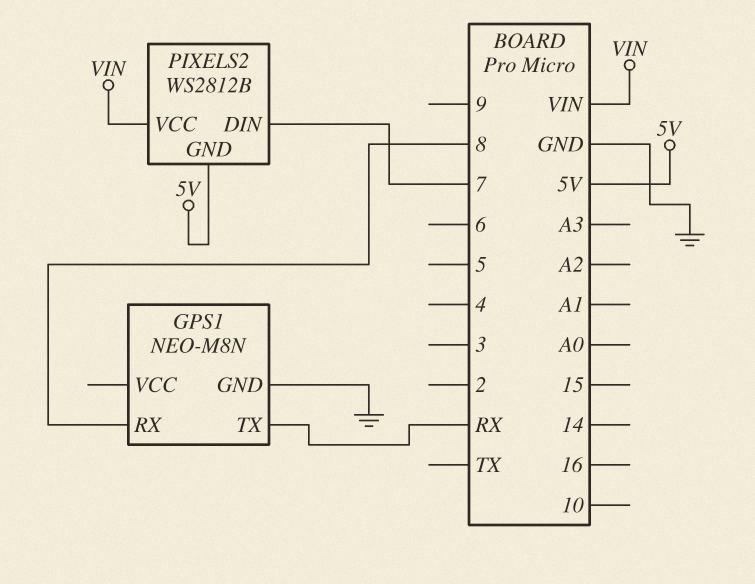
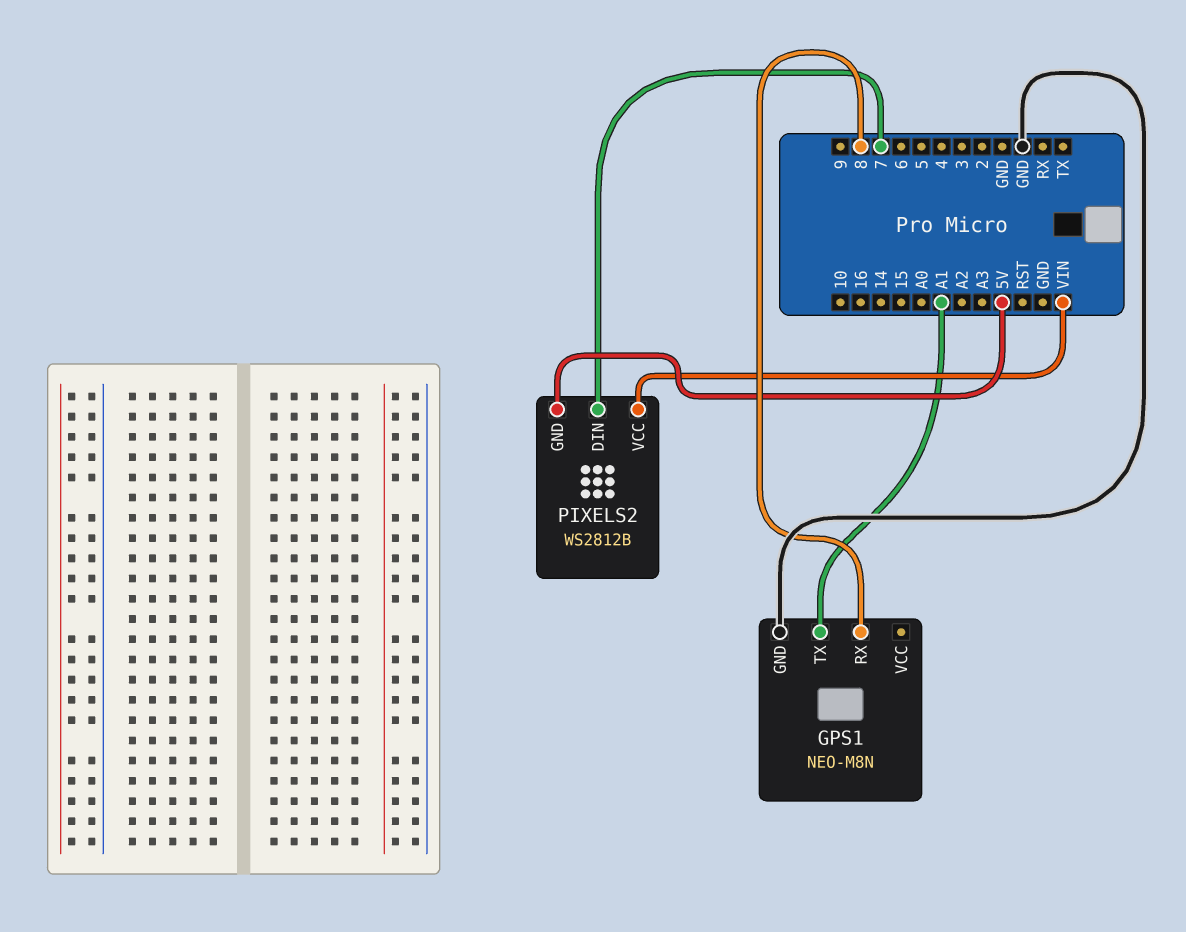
GPS1 pin TX: RX -> A1

